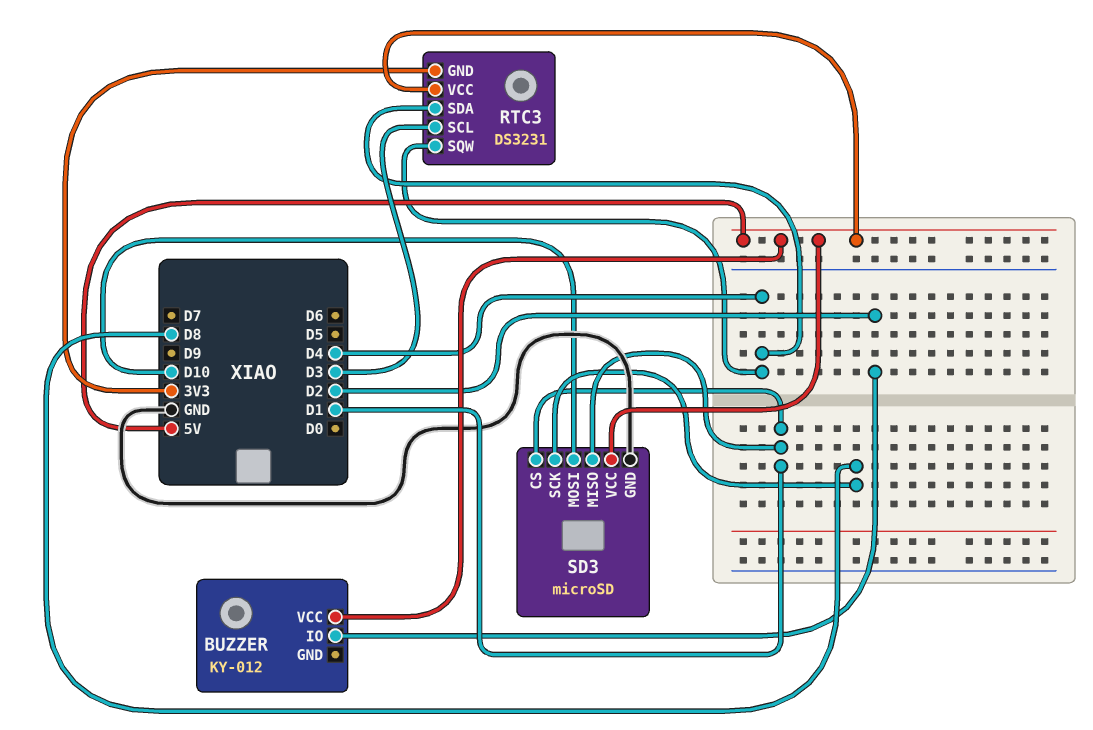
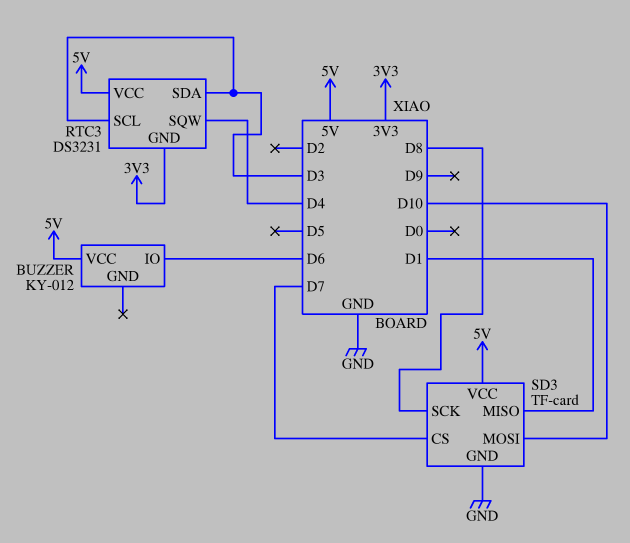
BUZZER pin IO: D2 -> D6
RTC3 pin SDA: D4 -> D3
SD3: microSD -> TF-card
SD3 pin CS: D1 -> D7

